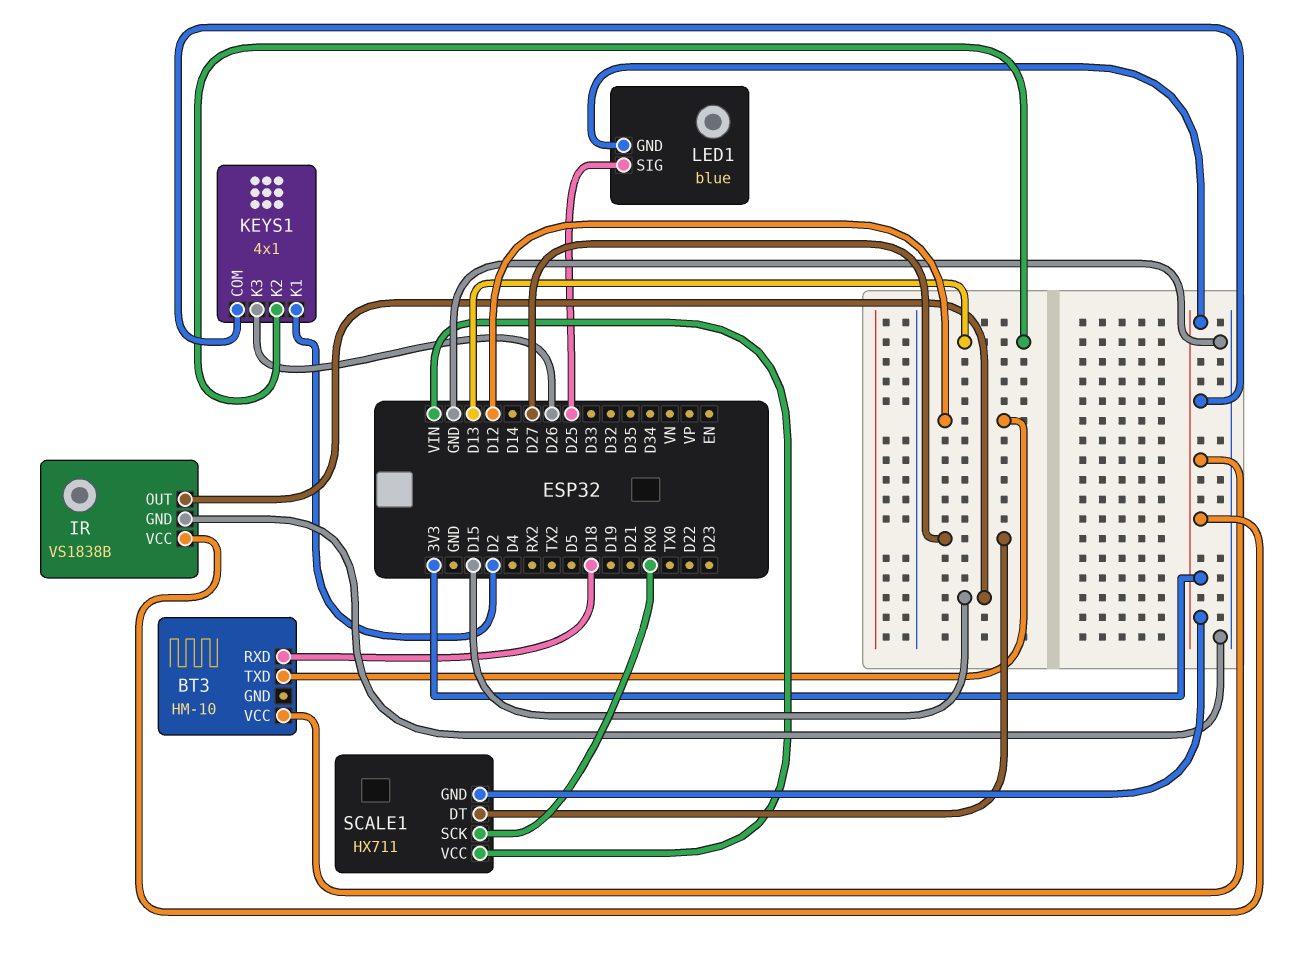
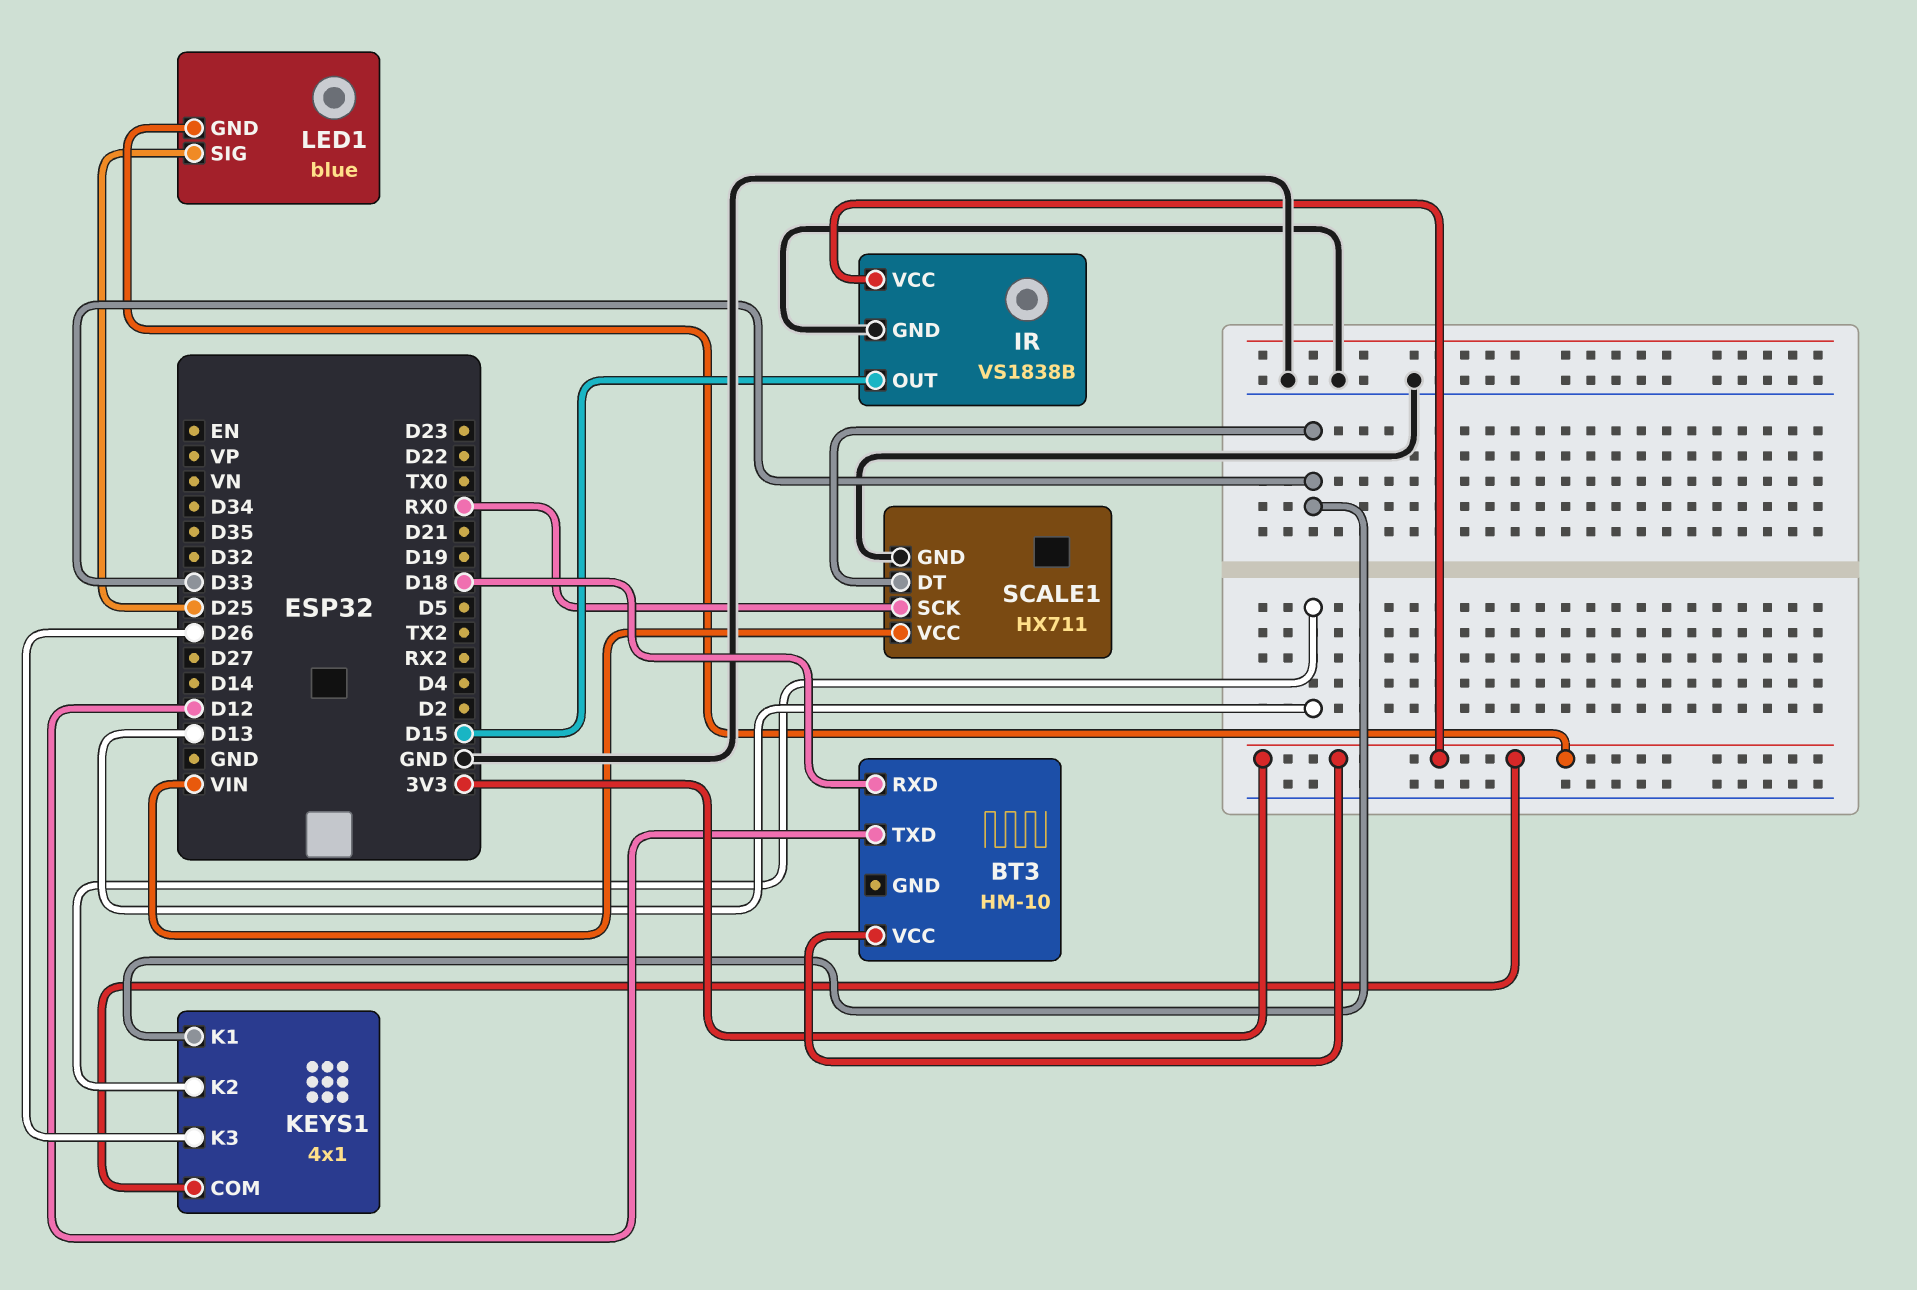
KEYS1 pin K1: D2 -> D33
SCALE1 pin DT: D27 -> D33
SCALE1 pin GND: 3V3 -> GND

